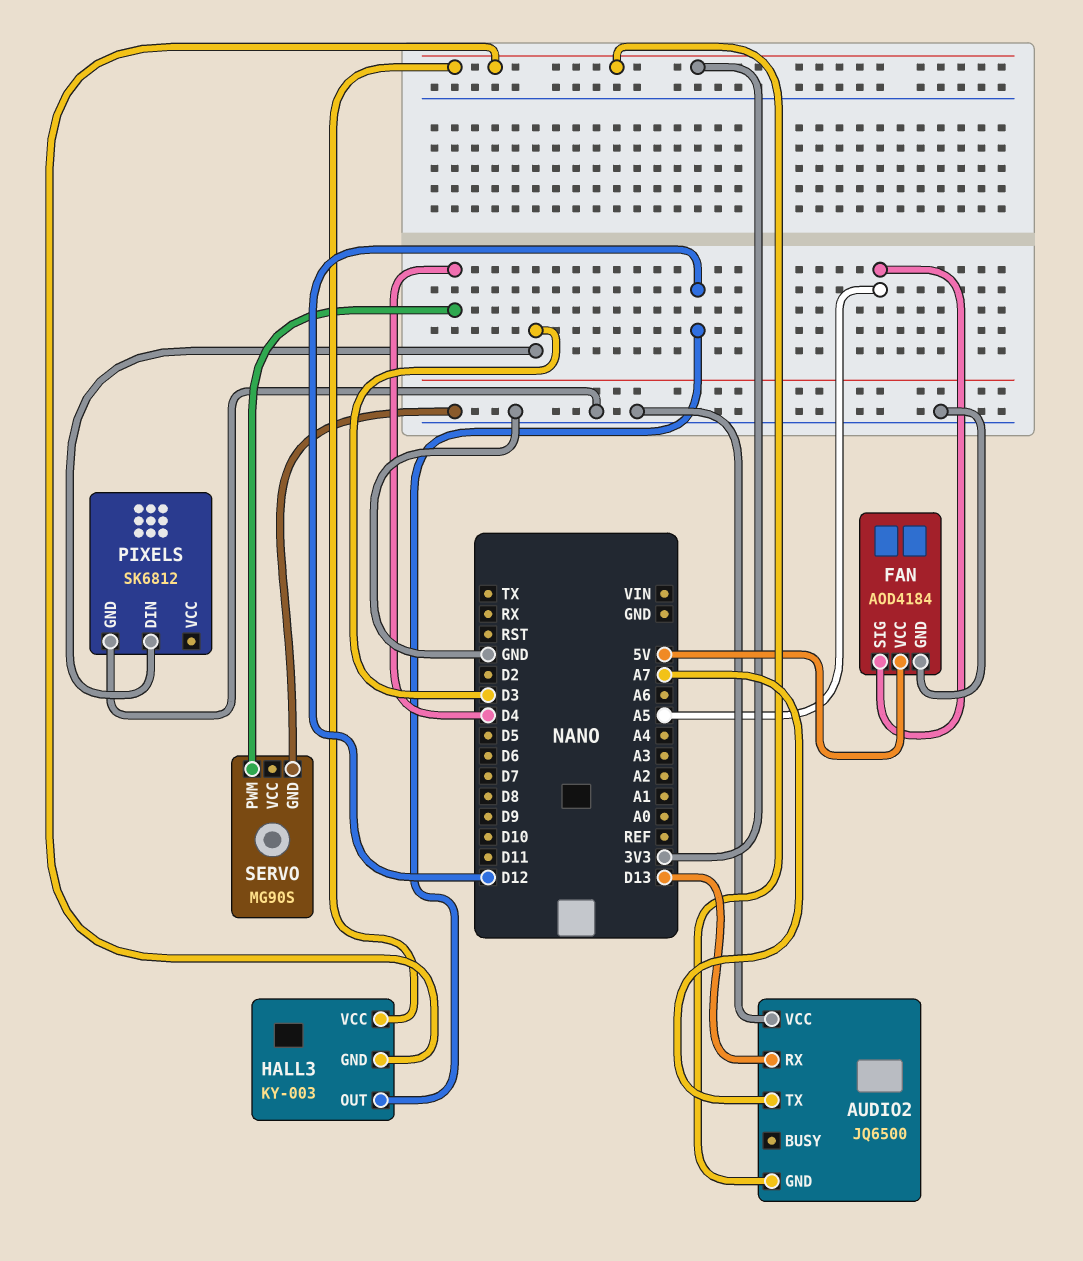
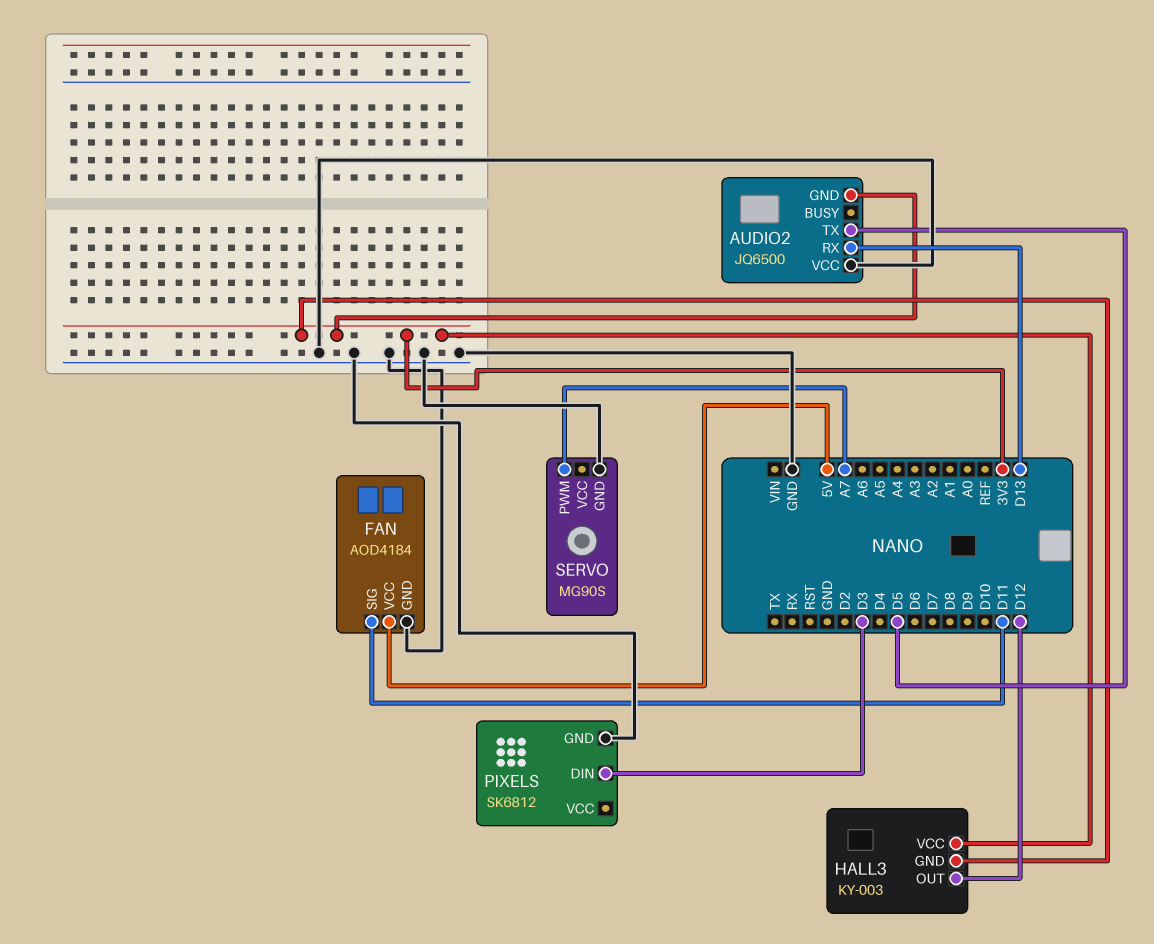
AUDIO2 pin TX: A7 -> D5
FAN pin SIG: A5 -> D11
SERVO pin PWM: D4 -> A7

